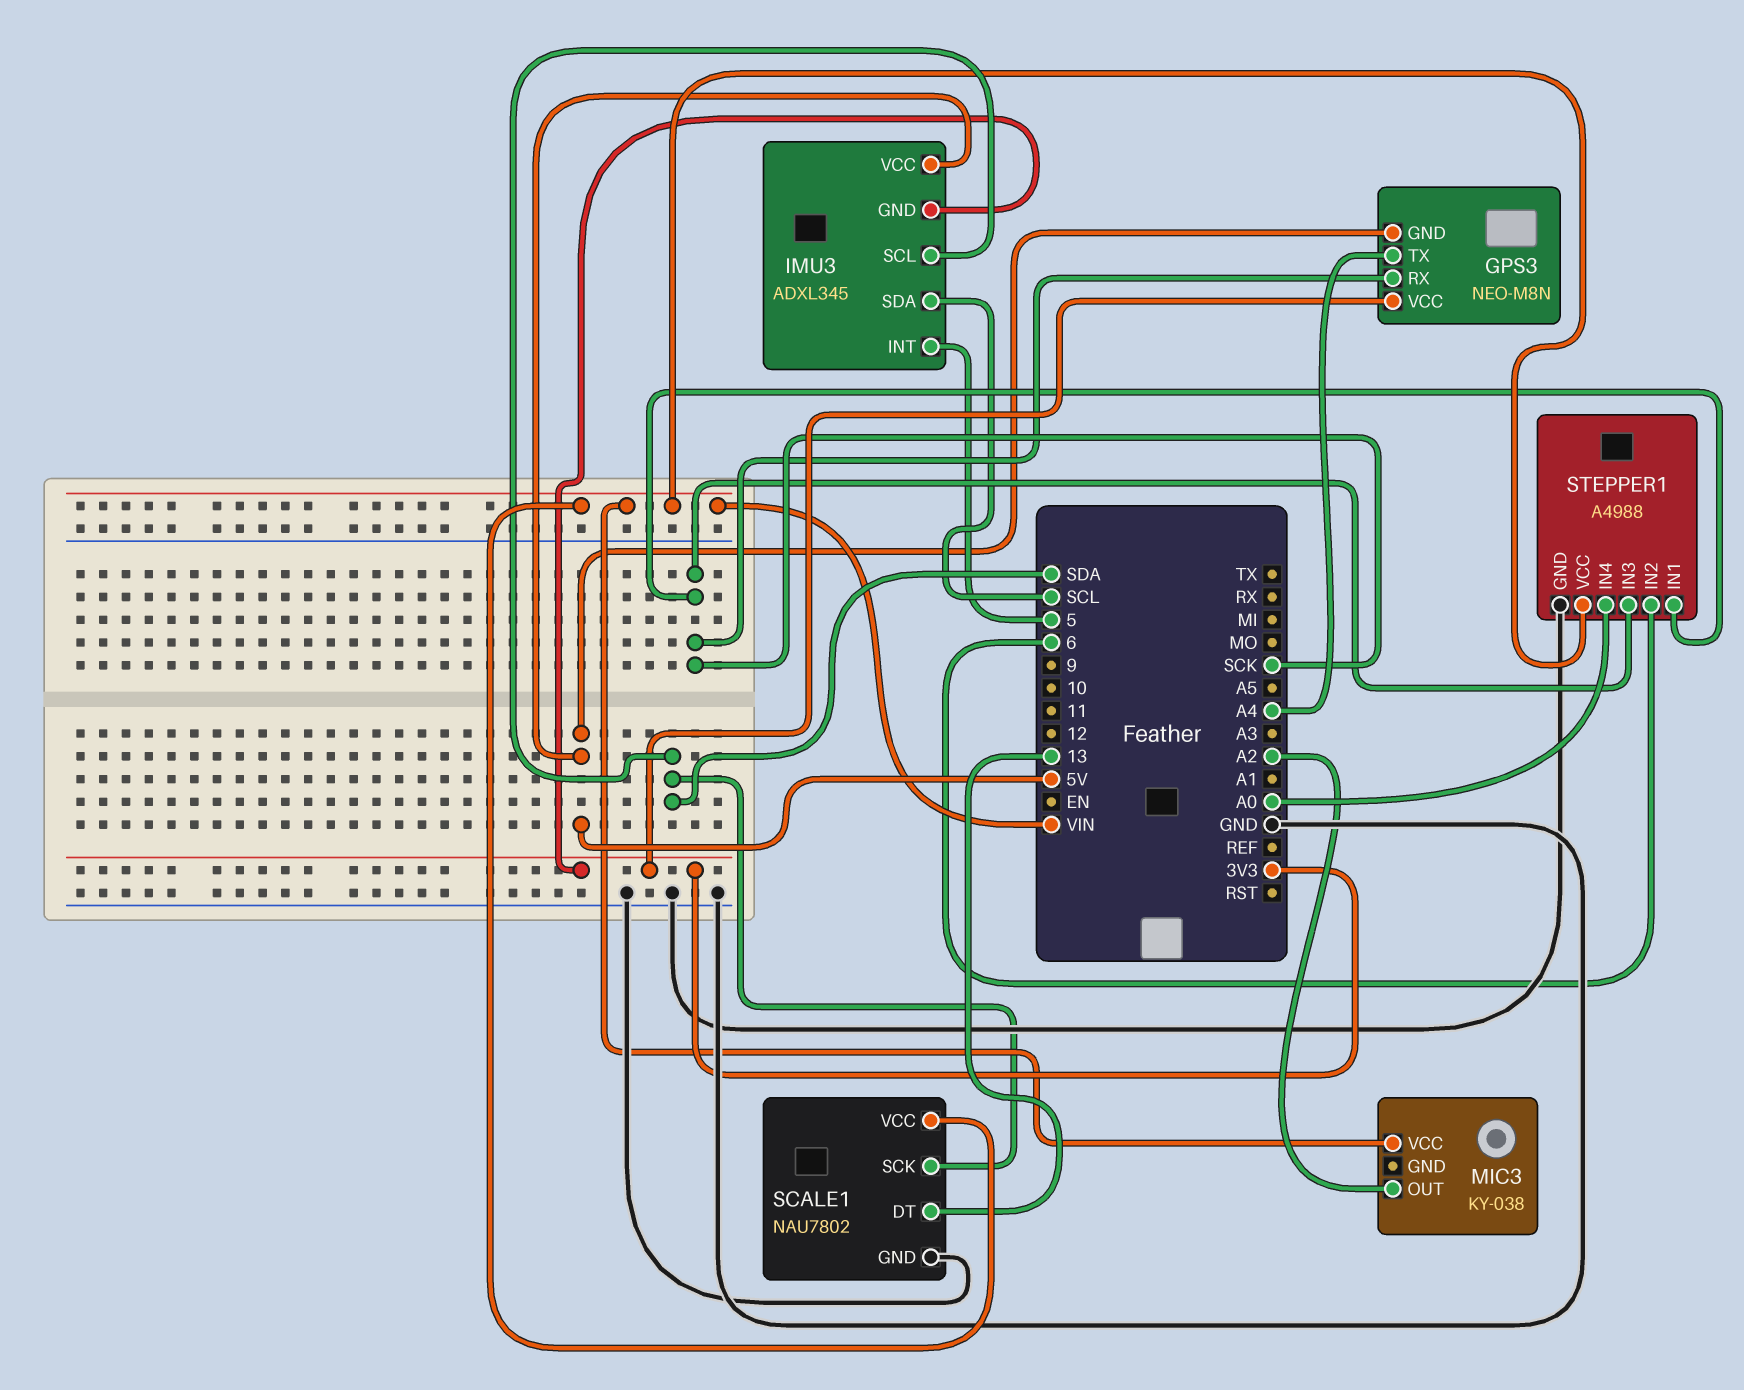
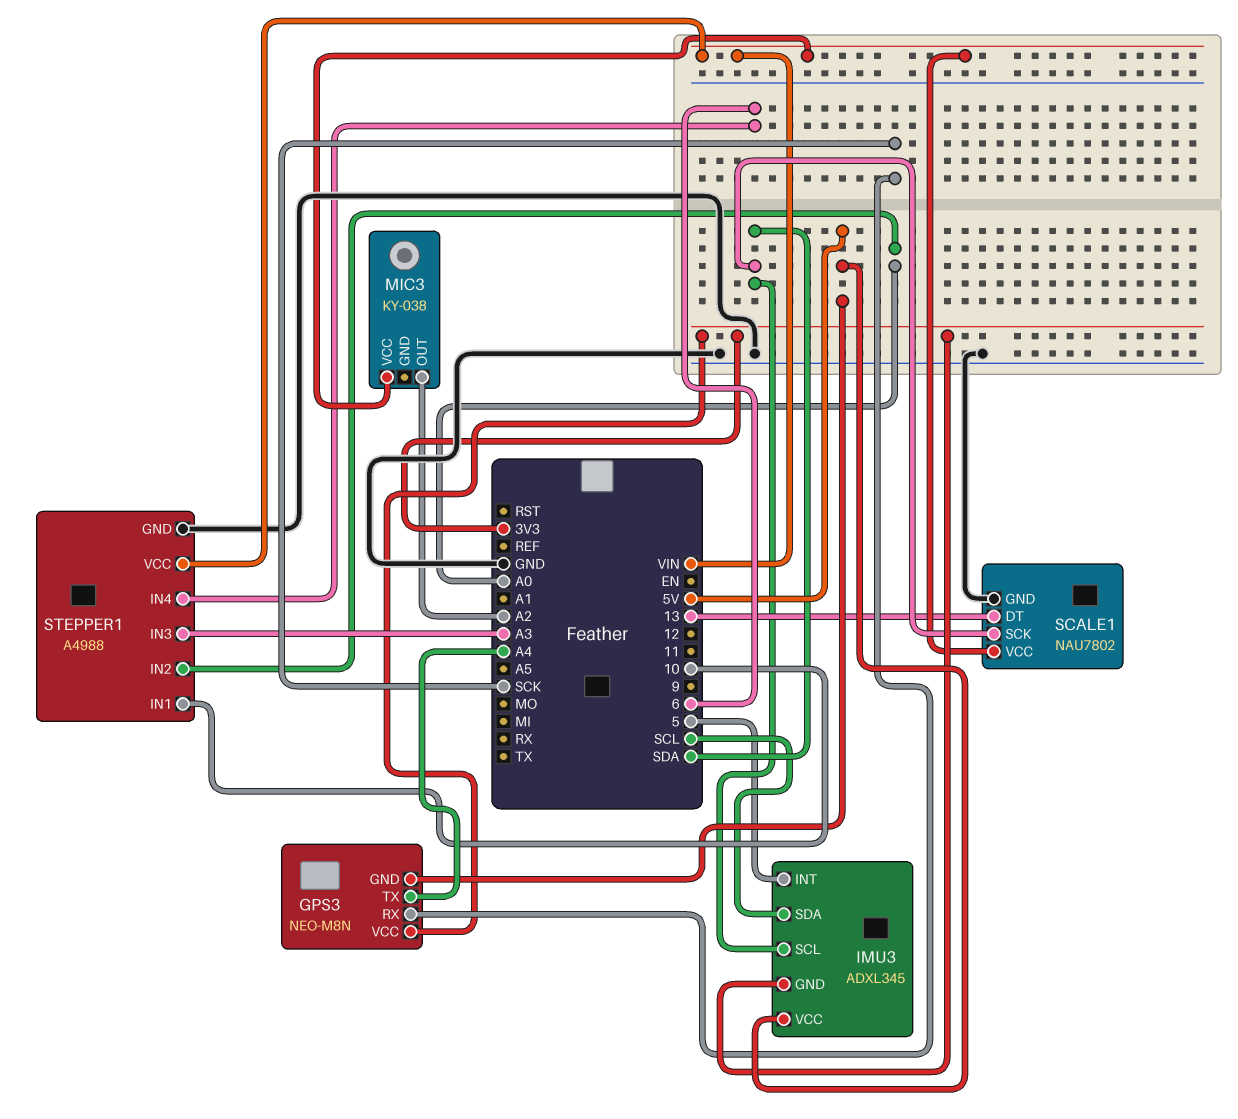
STEPPER1 pin IN1: SCK -> 10
STEPPER1 pin IN2: 6 -> A0
STEPPER1 pin IN3: SCK -> A3
STEPPER1 pin IN4: A0 -> 6

